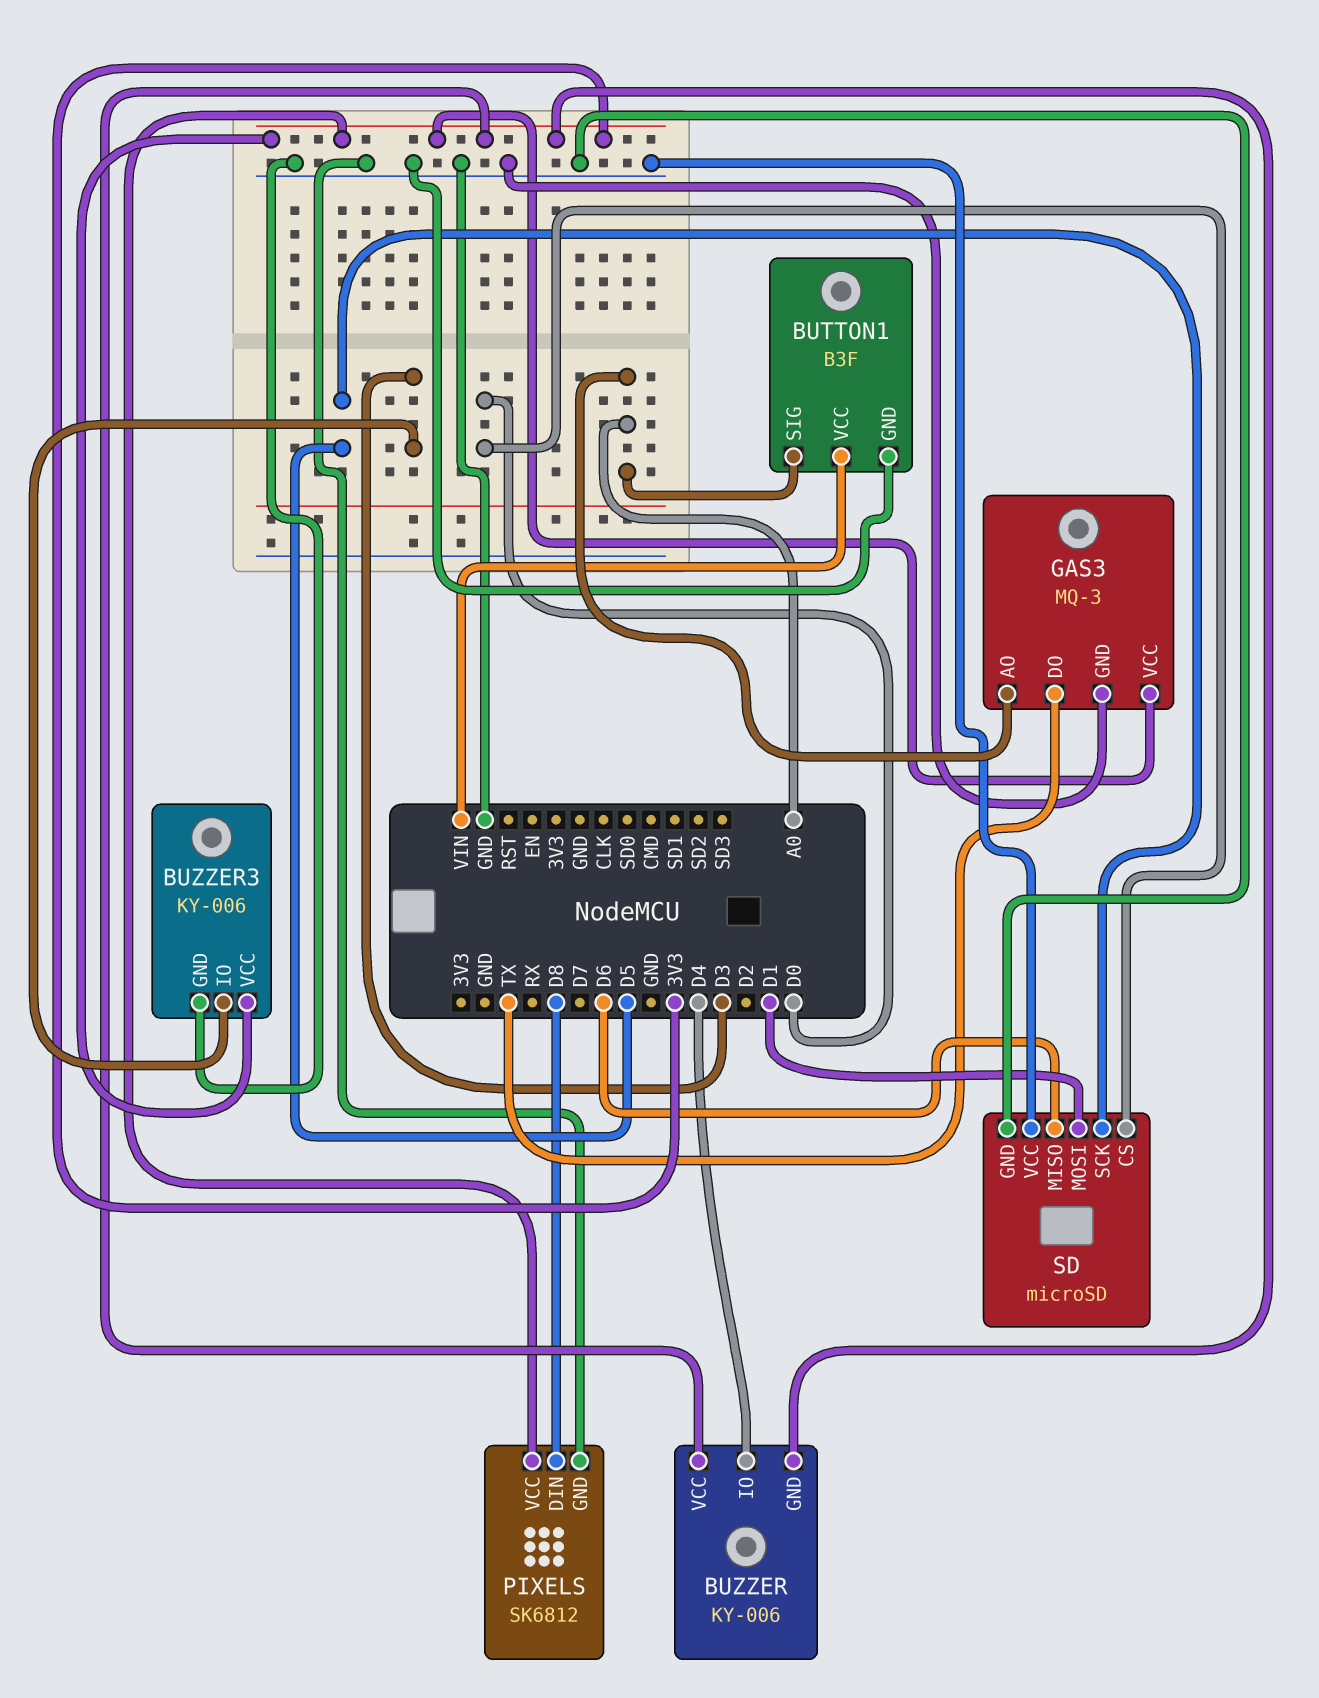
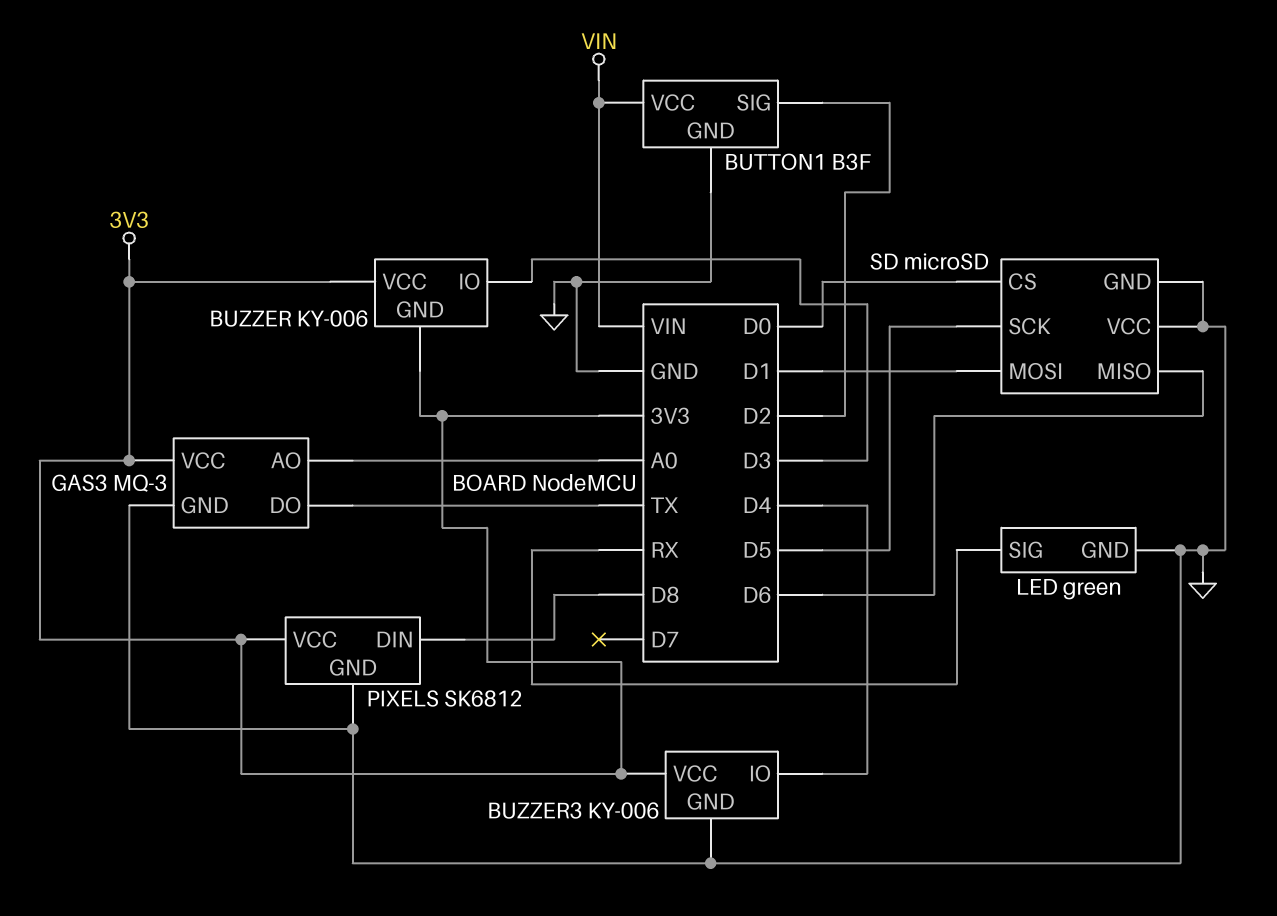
BUTTON1 pin SIG: A0 -> D2
BUZZER pin IO: D4 -> D3
BUZZER3 pin IO: D3 -> D4
LED: none -> green
LED pin GND: none -> GND
LED pin SIG: none -> RX

